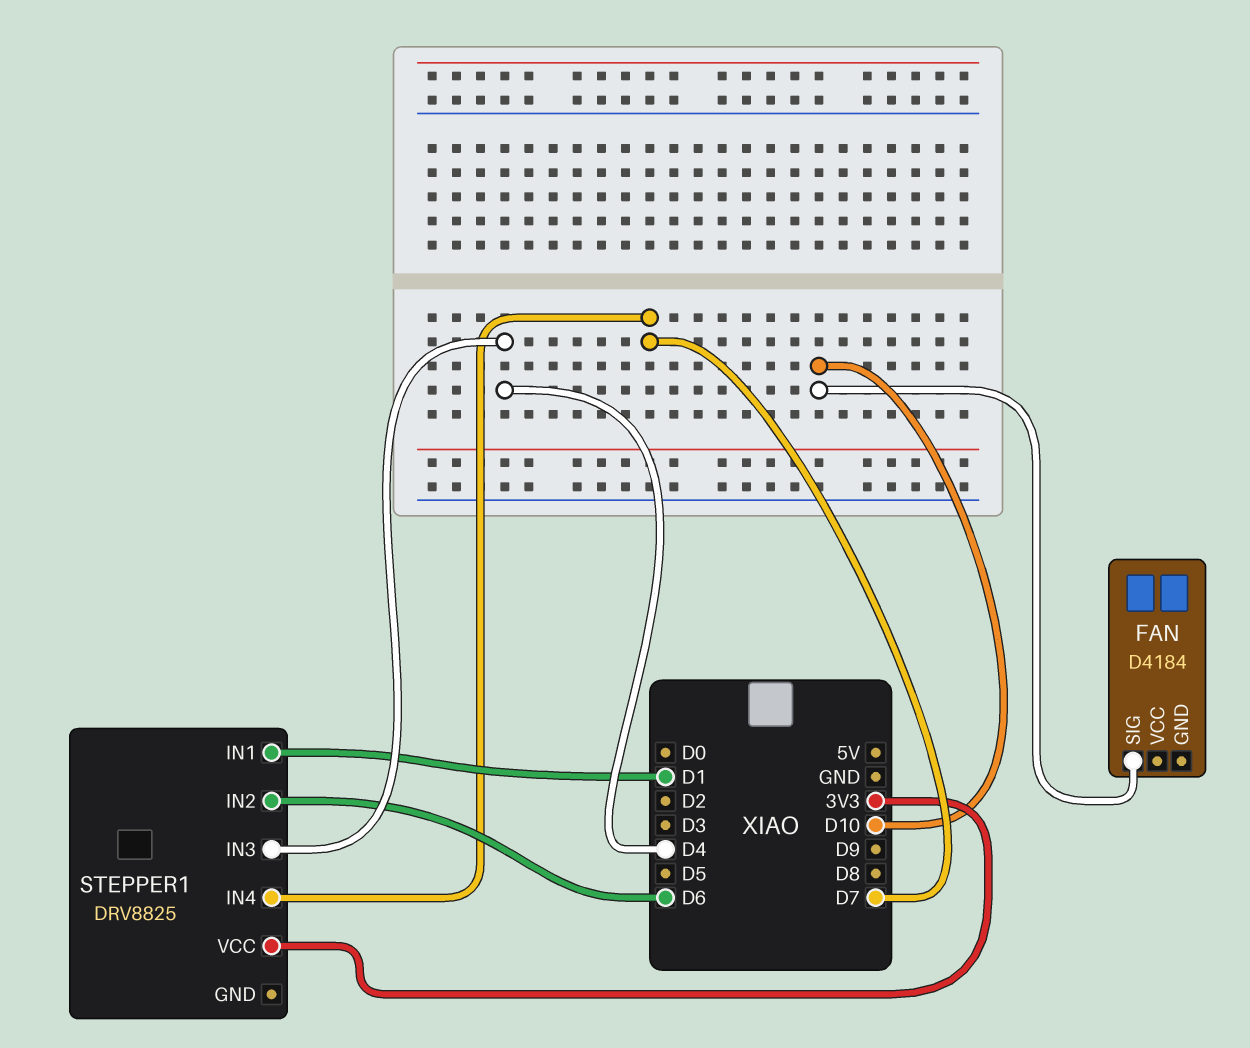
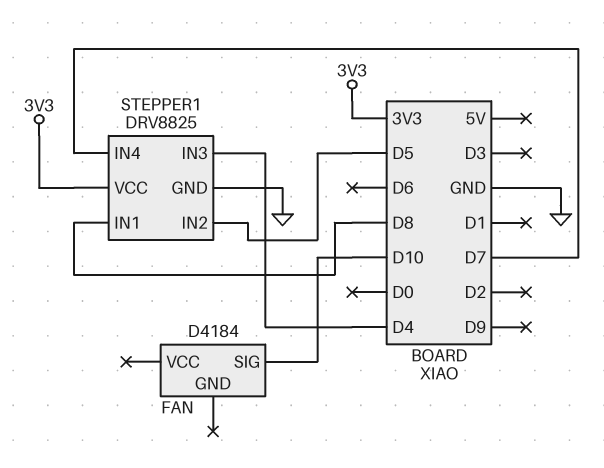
STEPPER1 pin GND: none -> GND
STEPPER1 pin IN1: D1 -> D8
STEPPER1 pin IN2: D6 -> D5

